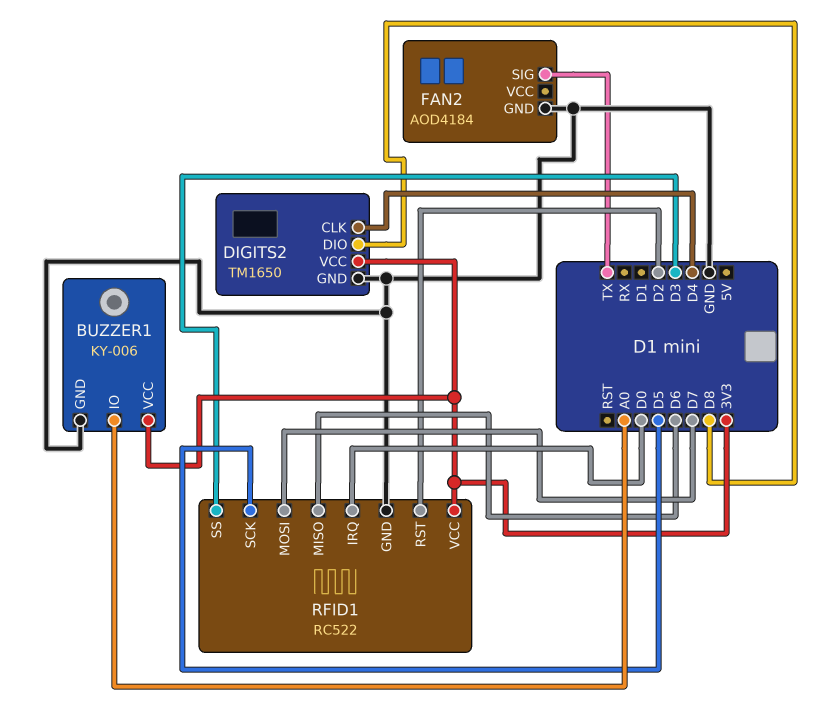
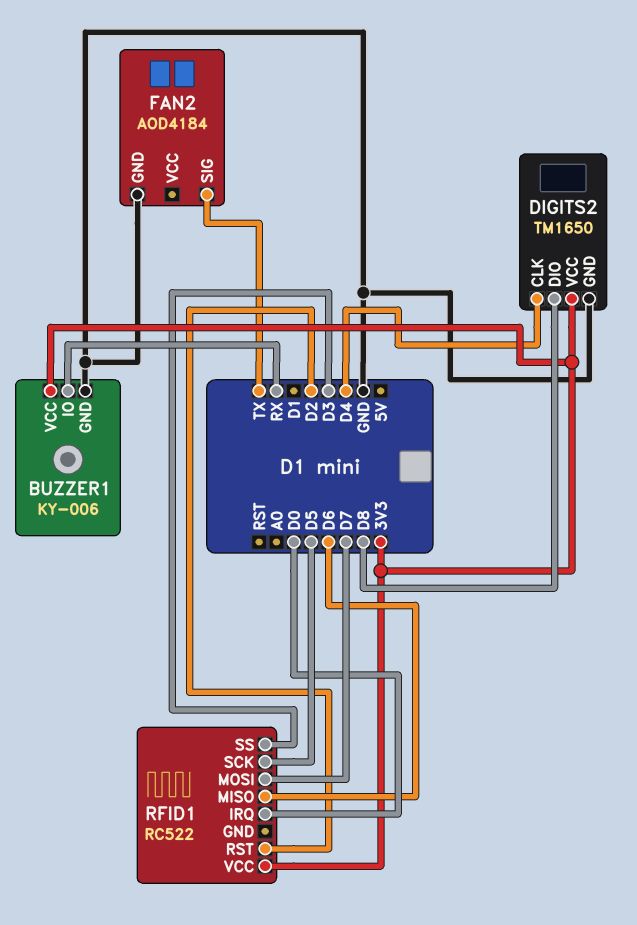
BUZZER1 pin IO: A0 -> RX
RFID1 pin GND: GND -> none

